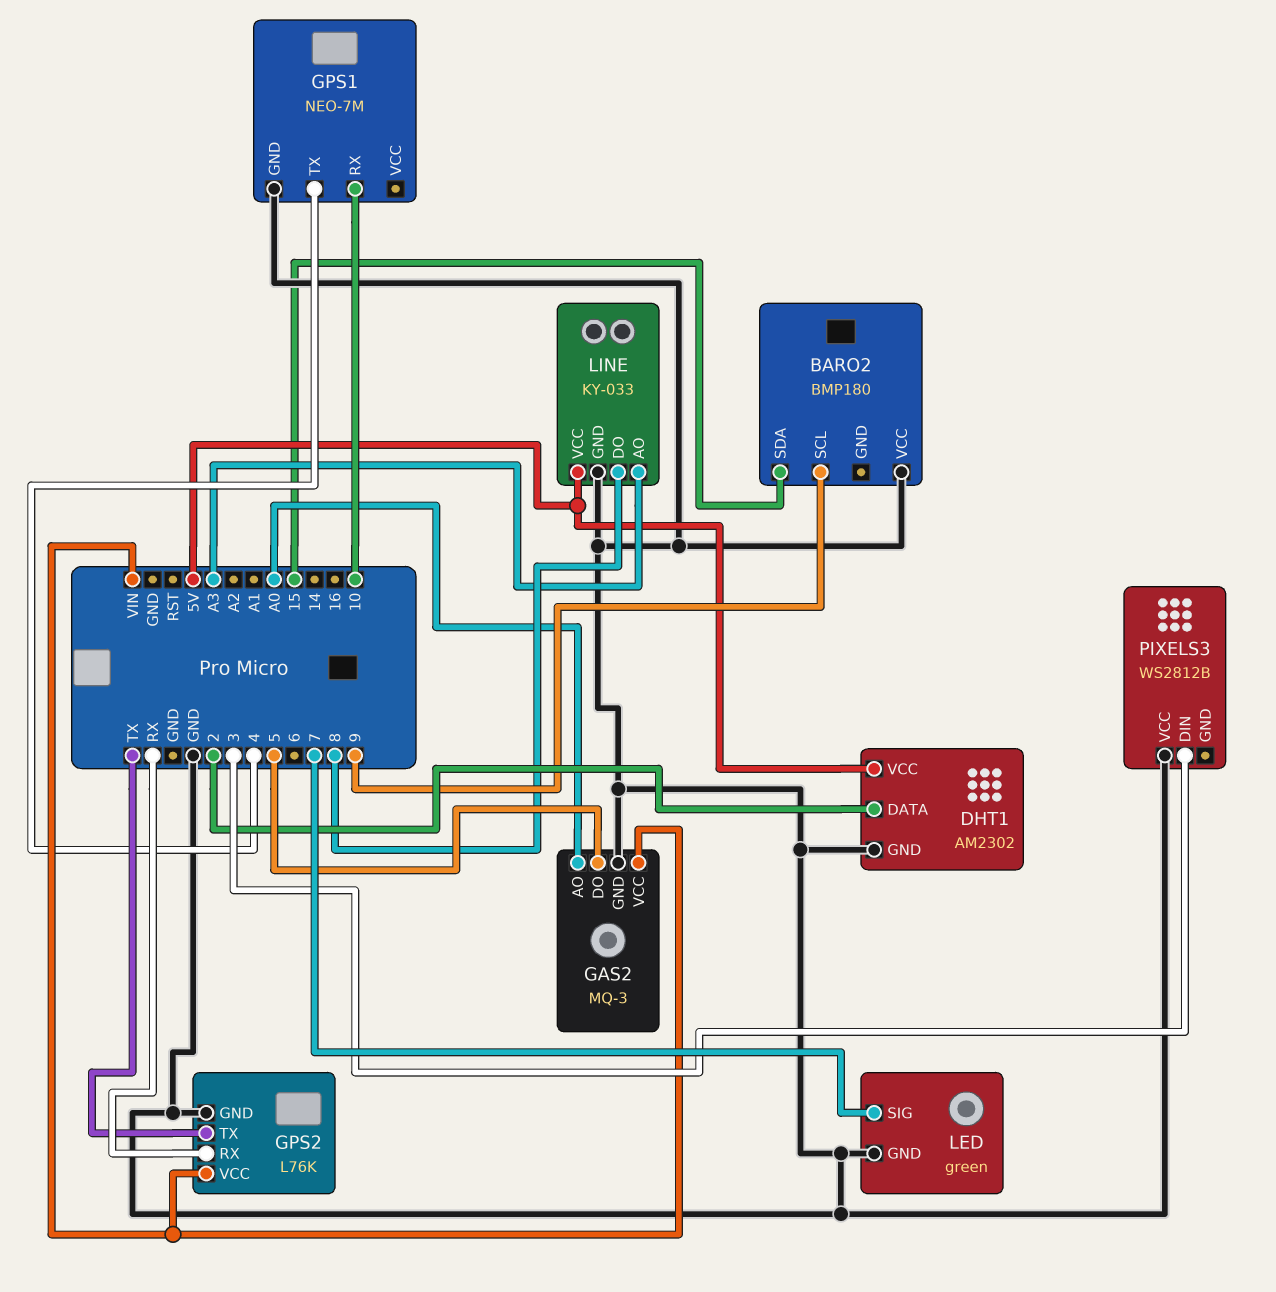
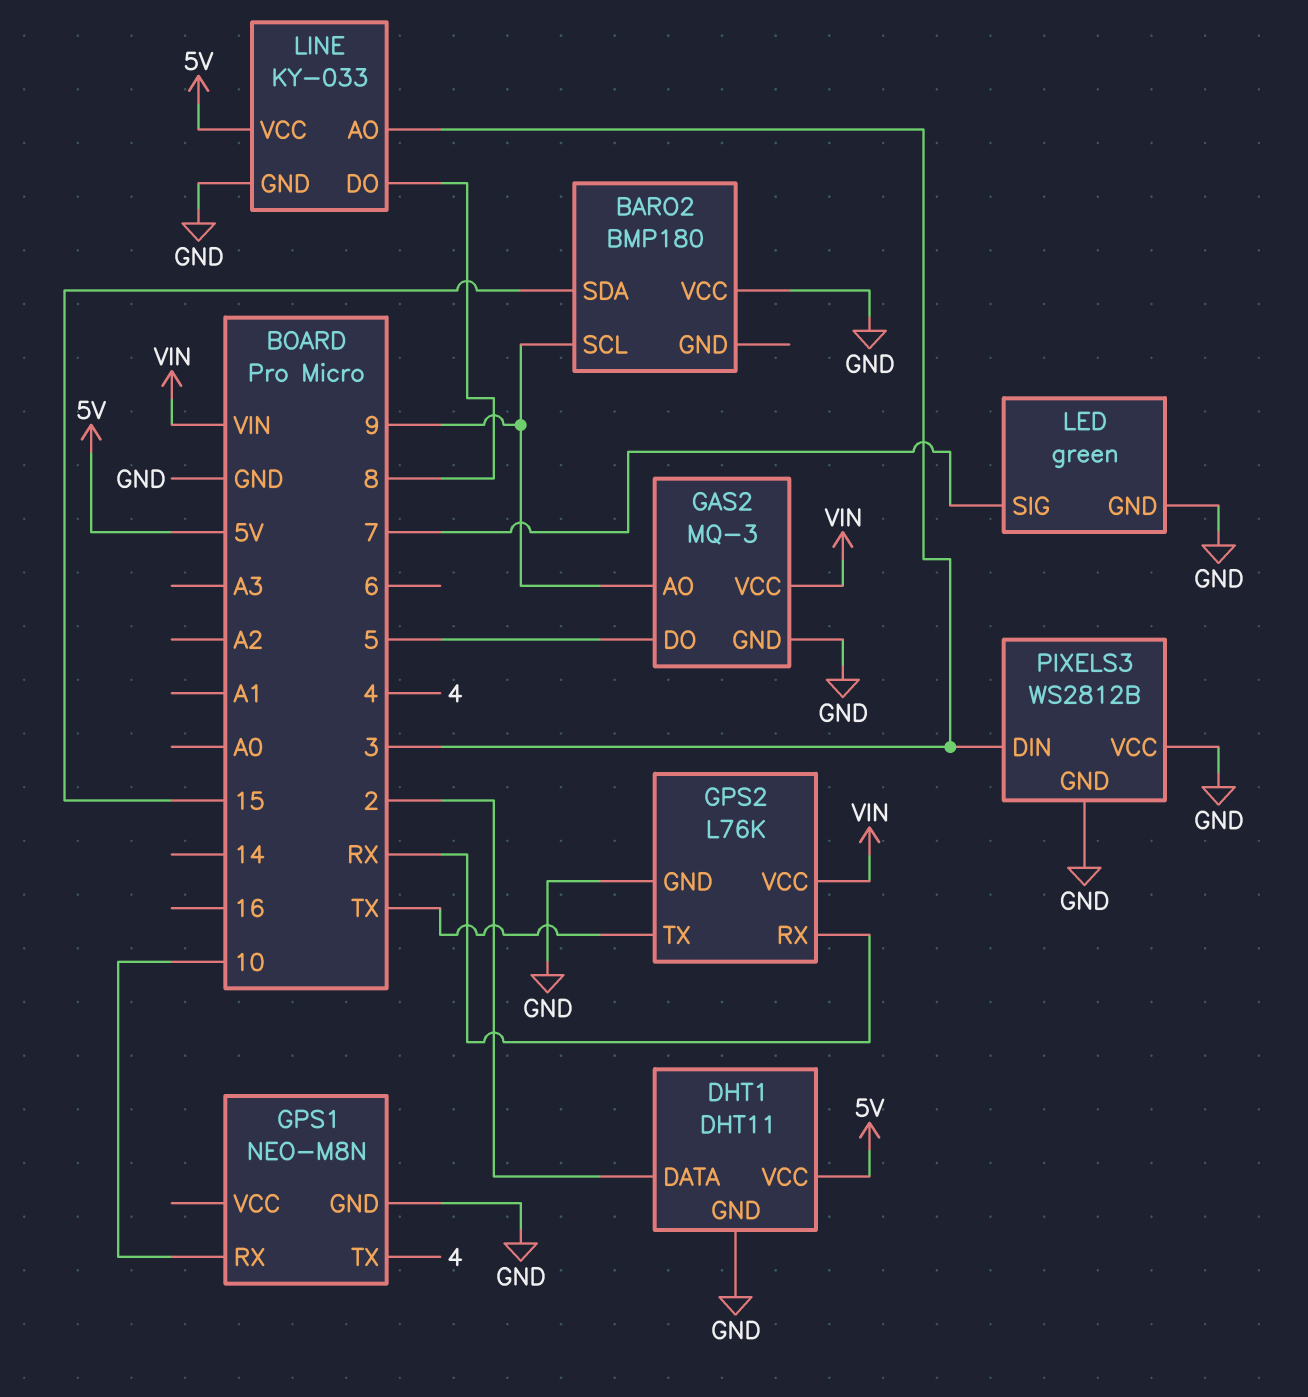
DHT1: AM2302 -> DHT11
GAS2 pin AO: A0 -> 9
GPS1: NEO-7M -> NEO-M8N
LINE pin AO: A3 -> 3
PIXELS3 pin GND: none -> GND

